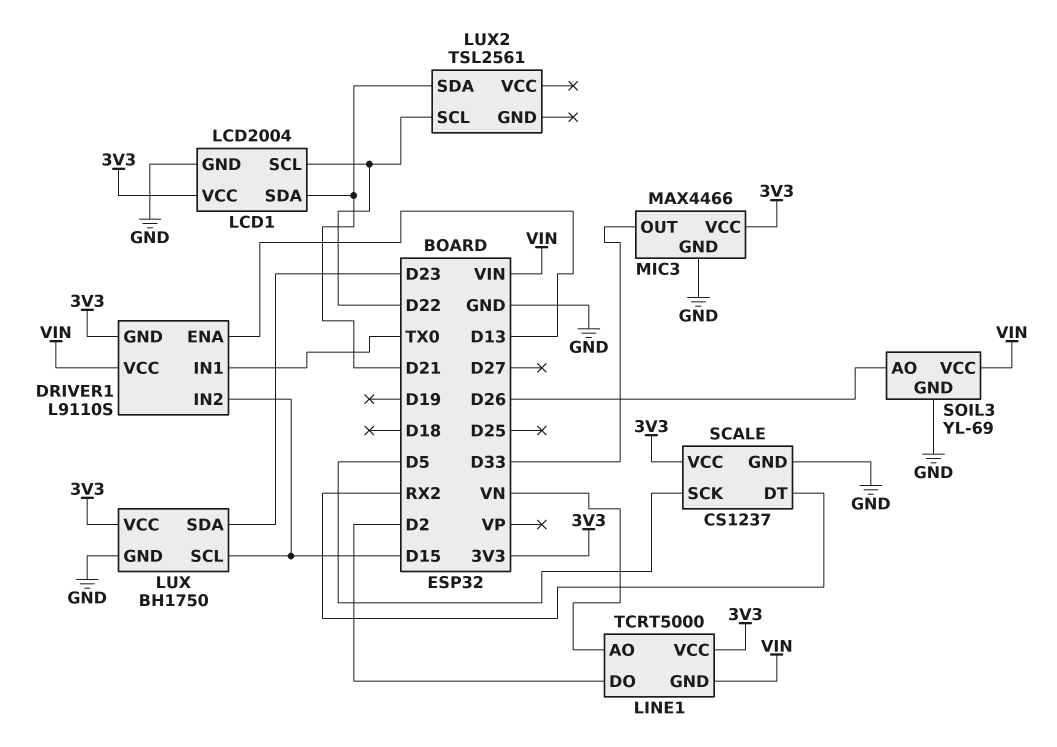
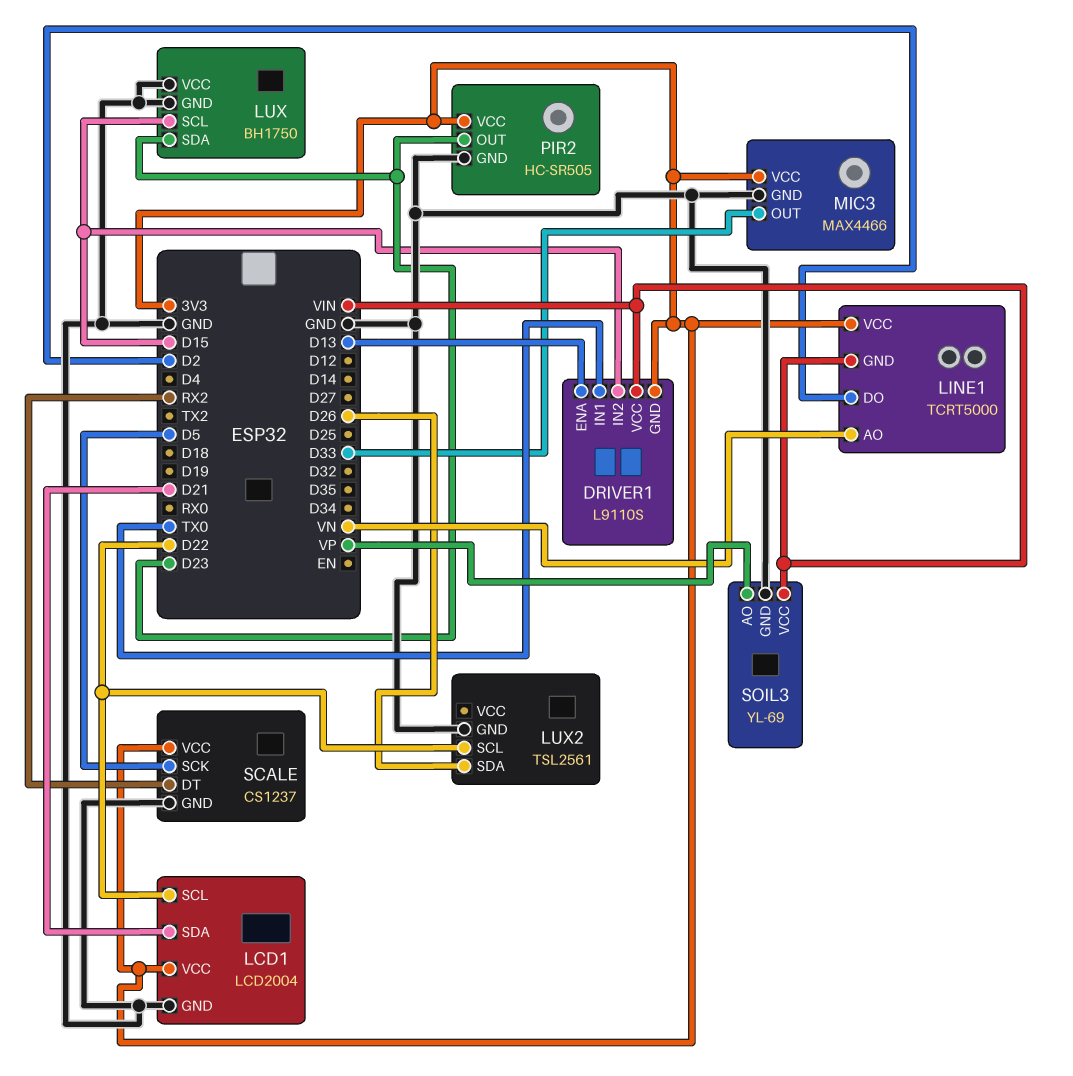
LUX pin VCC: 3V3 -> GND
LUX2 pin GND: none -> GND
LUX2 pin SDA: D21 -> D26
PIR2: none -> HC-SR505
PIR2 pin GND: none -> GND
PIR2 pin OUT: none -> D23
PIR2 pin VCC: none -> 3V3
SOIL3 pin AO: D26 -> VP

